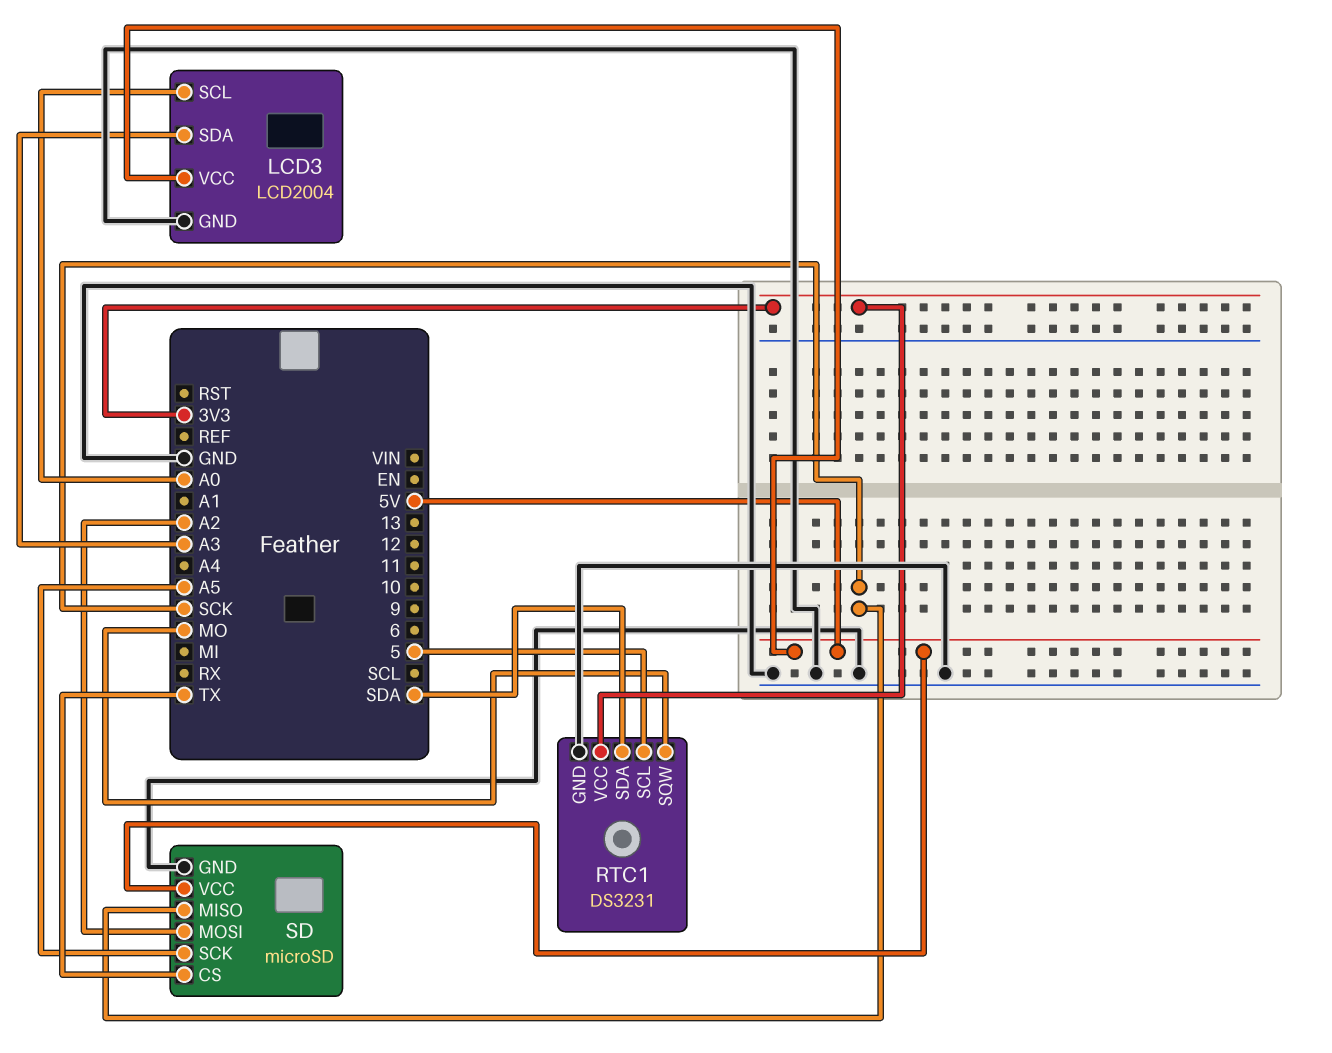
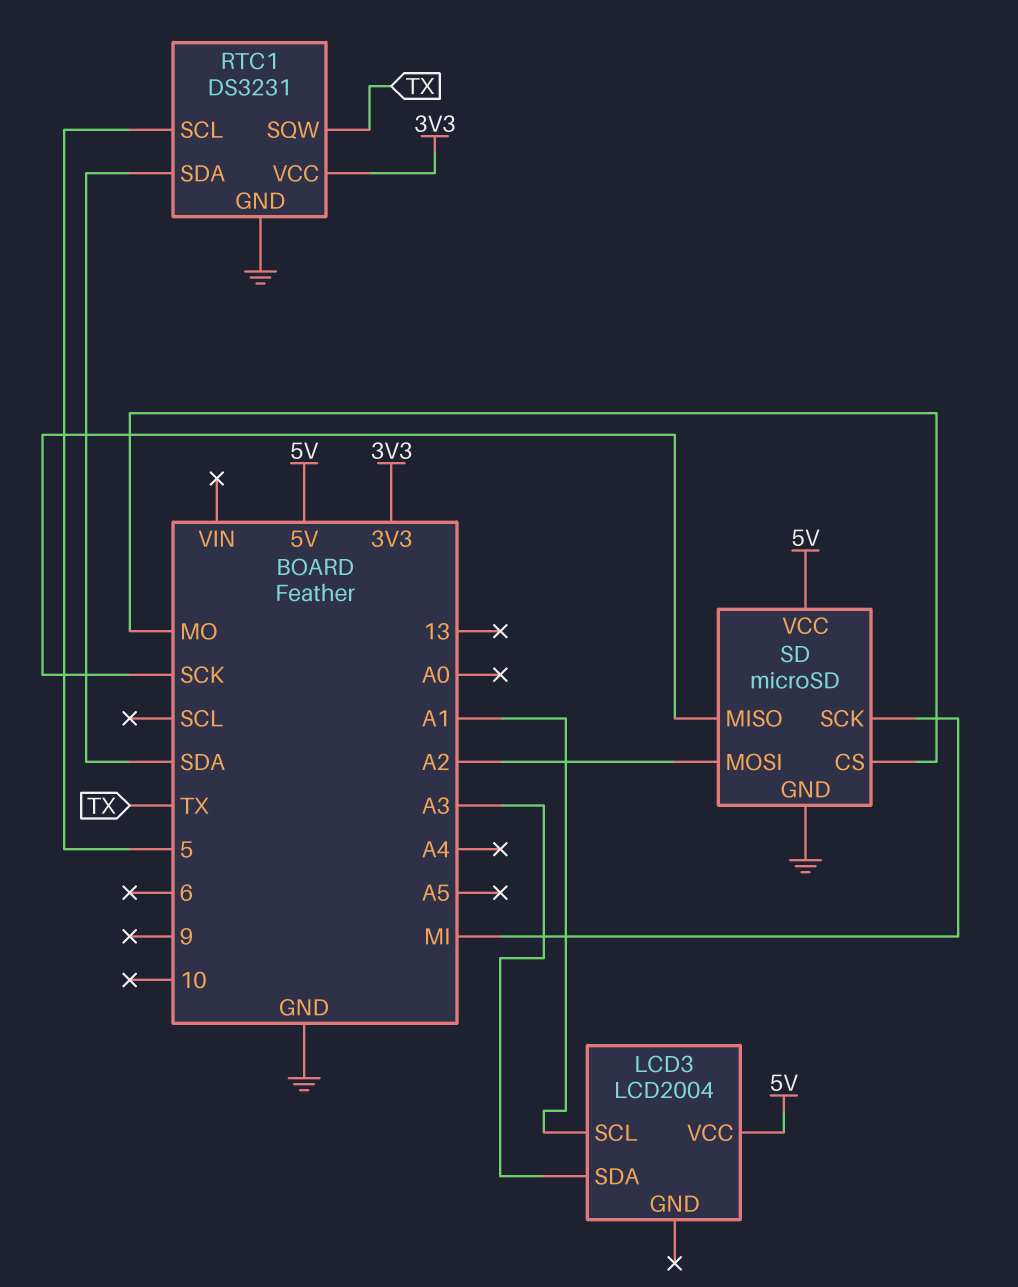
LCD3 pin GND: GND -> none
LCD3 pin SCL: A0 -> A1
RTC1 pin SQW: MO -> TX
SD pin CS: TX -> MO
SD pin SCK: A5 -> MI

